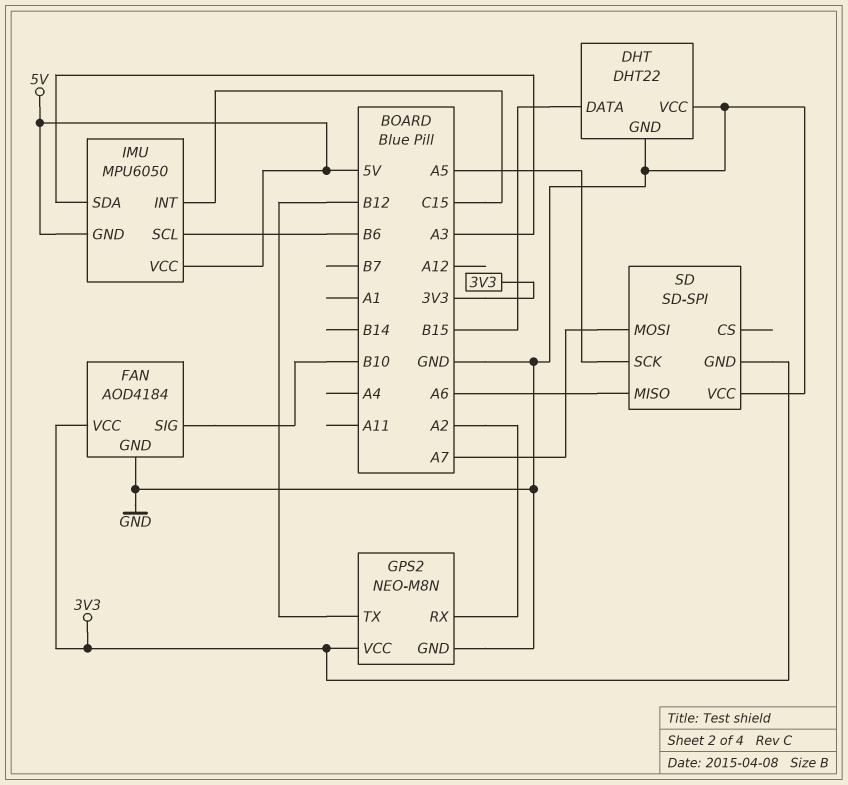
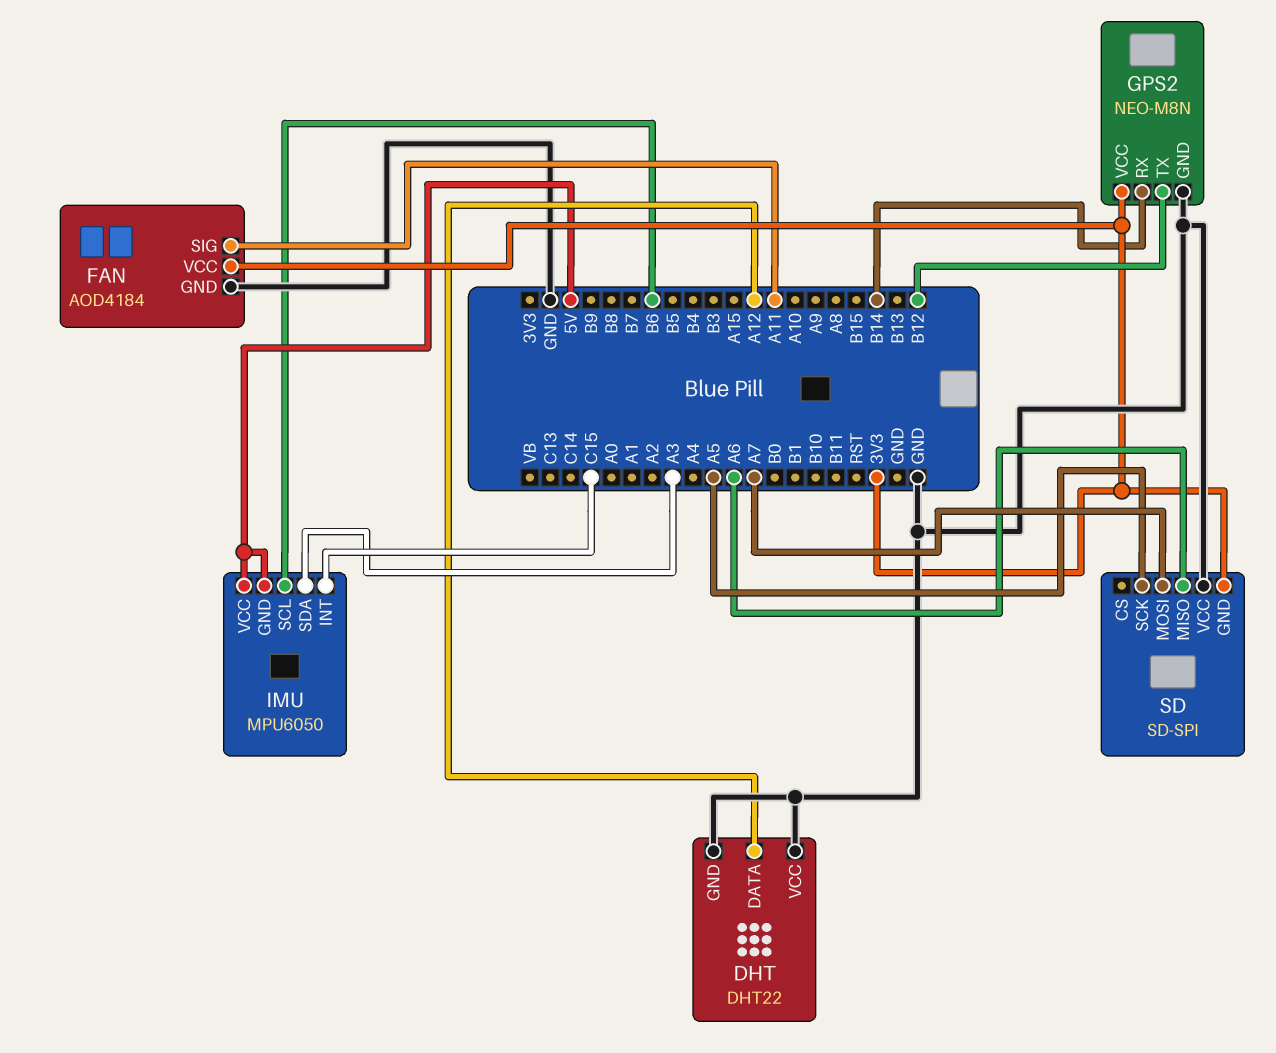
DHT pin DATA: B15 -> A12
FAN pin SIG: B10 -> A11
GPS2 pin RX: A2 -> B14

